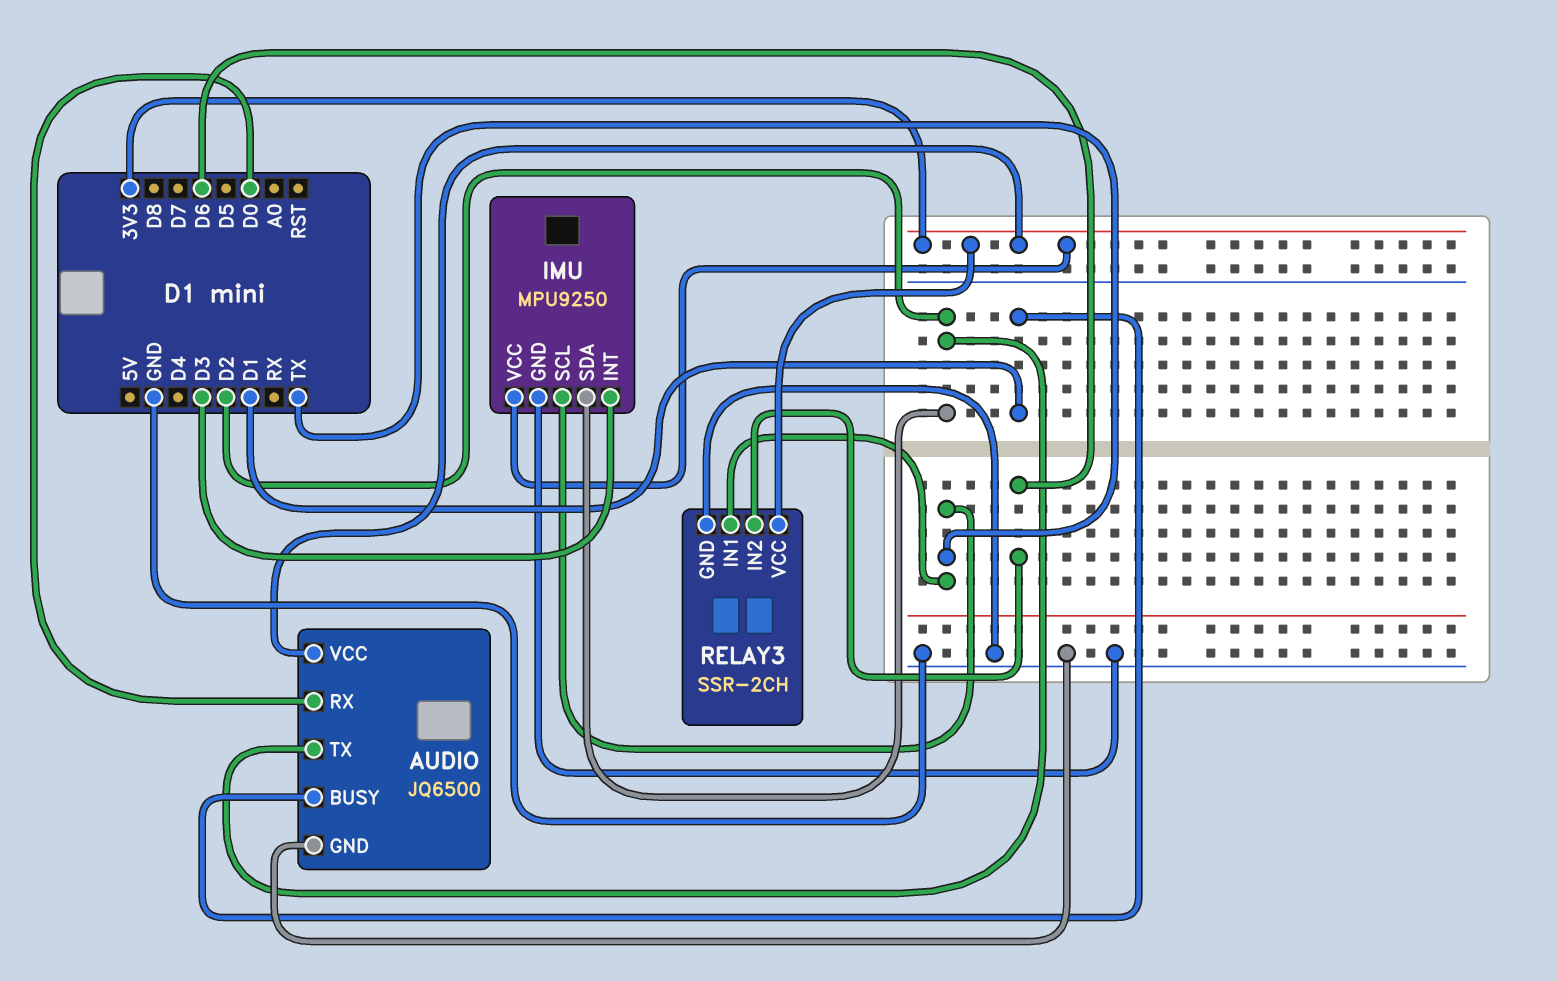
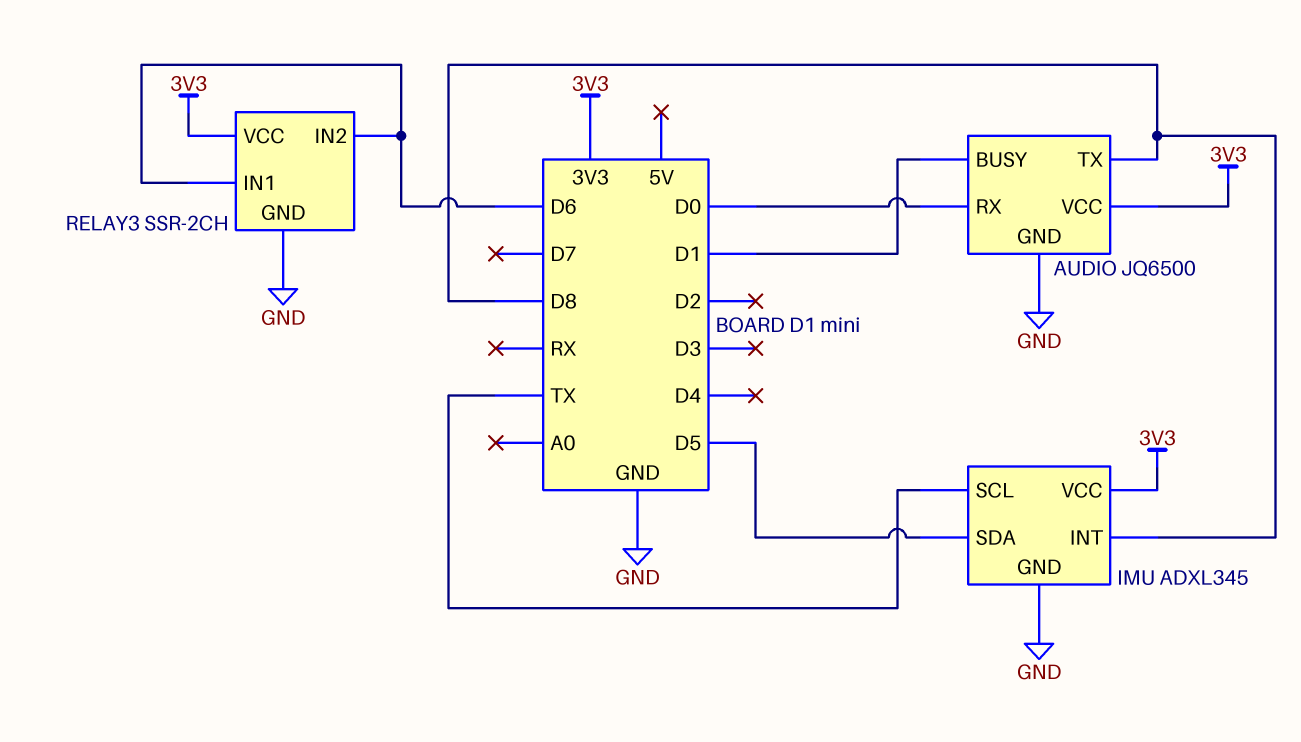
AUDIO pin TX: D2 -> D8
IMU: MPU9250 -> ADXL345
IMU pin INT: D3 -> D8
IMU pin SDA: D2 -> D5
RELAY3 pin IN1: TX -> D6

